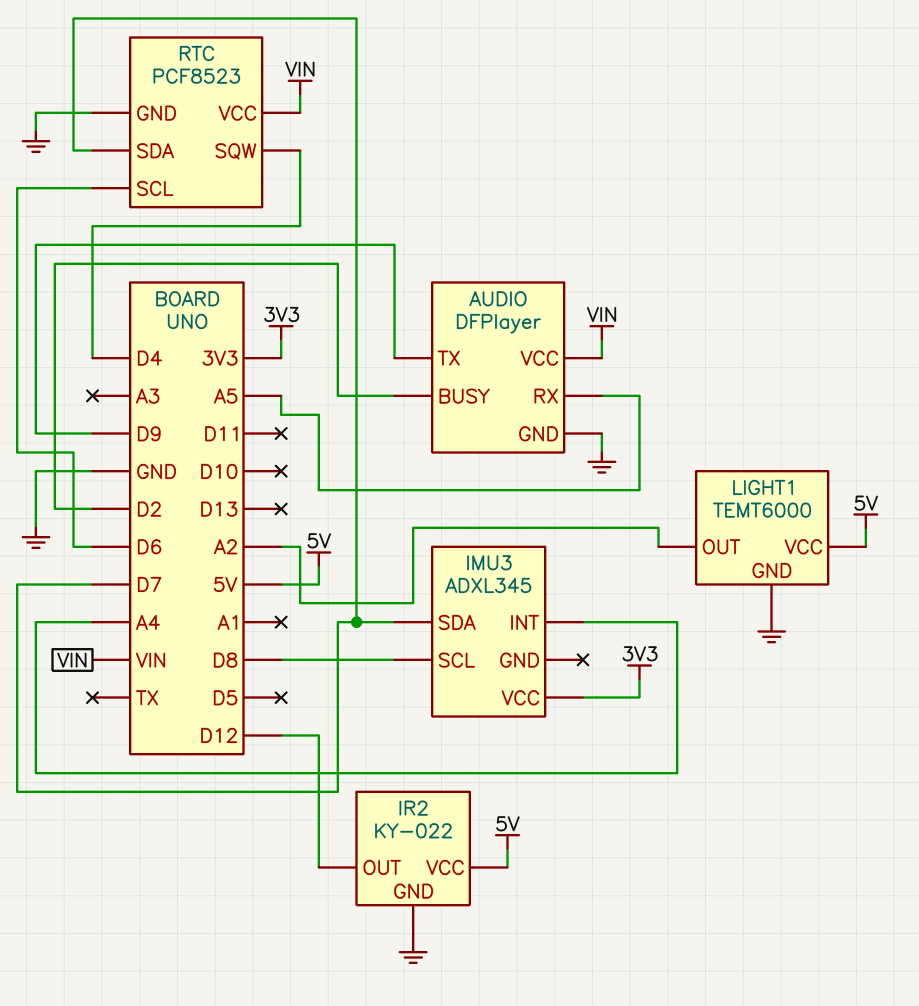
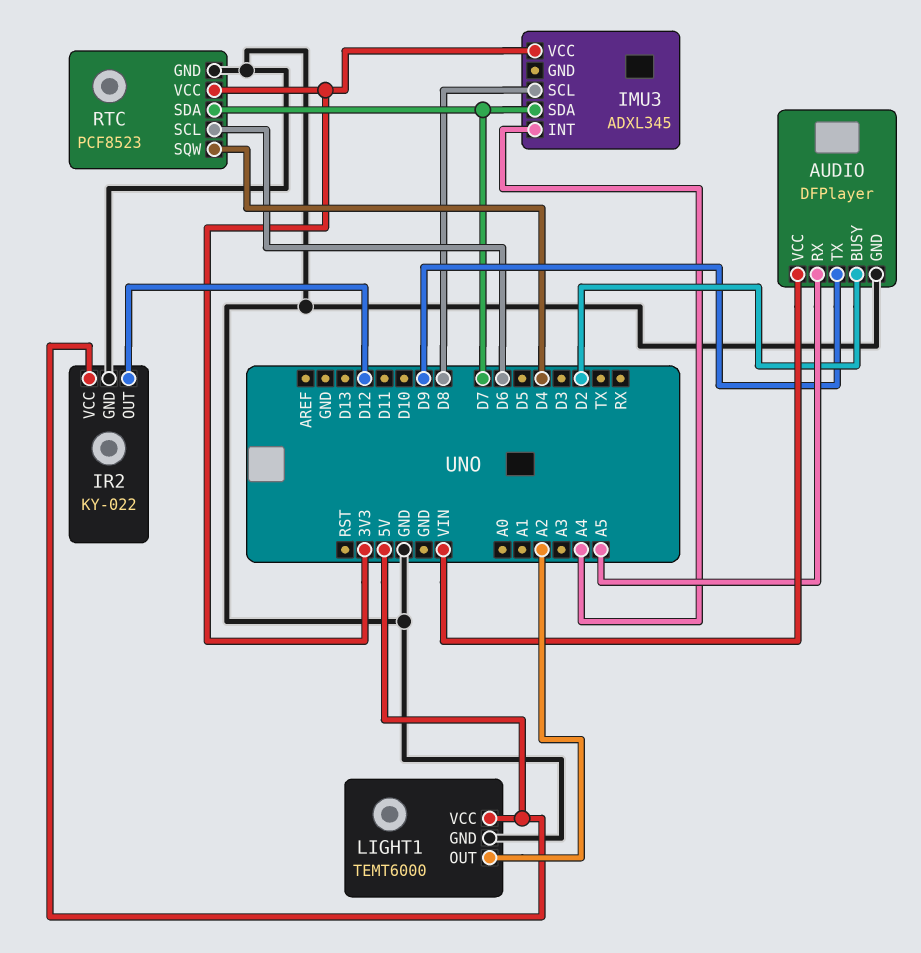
RTC pin VCC: VIN -> 3V3

